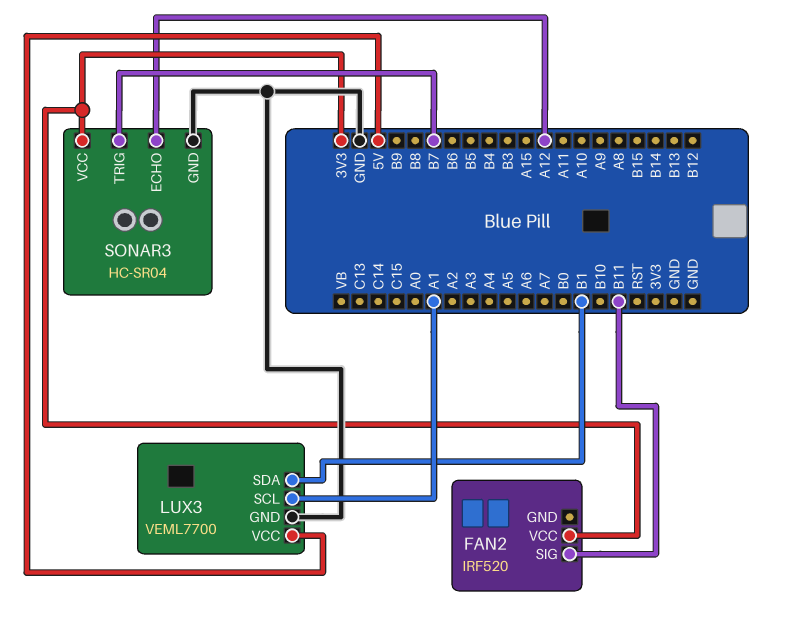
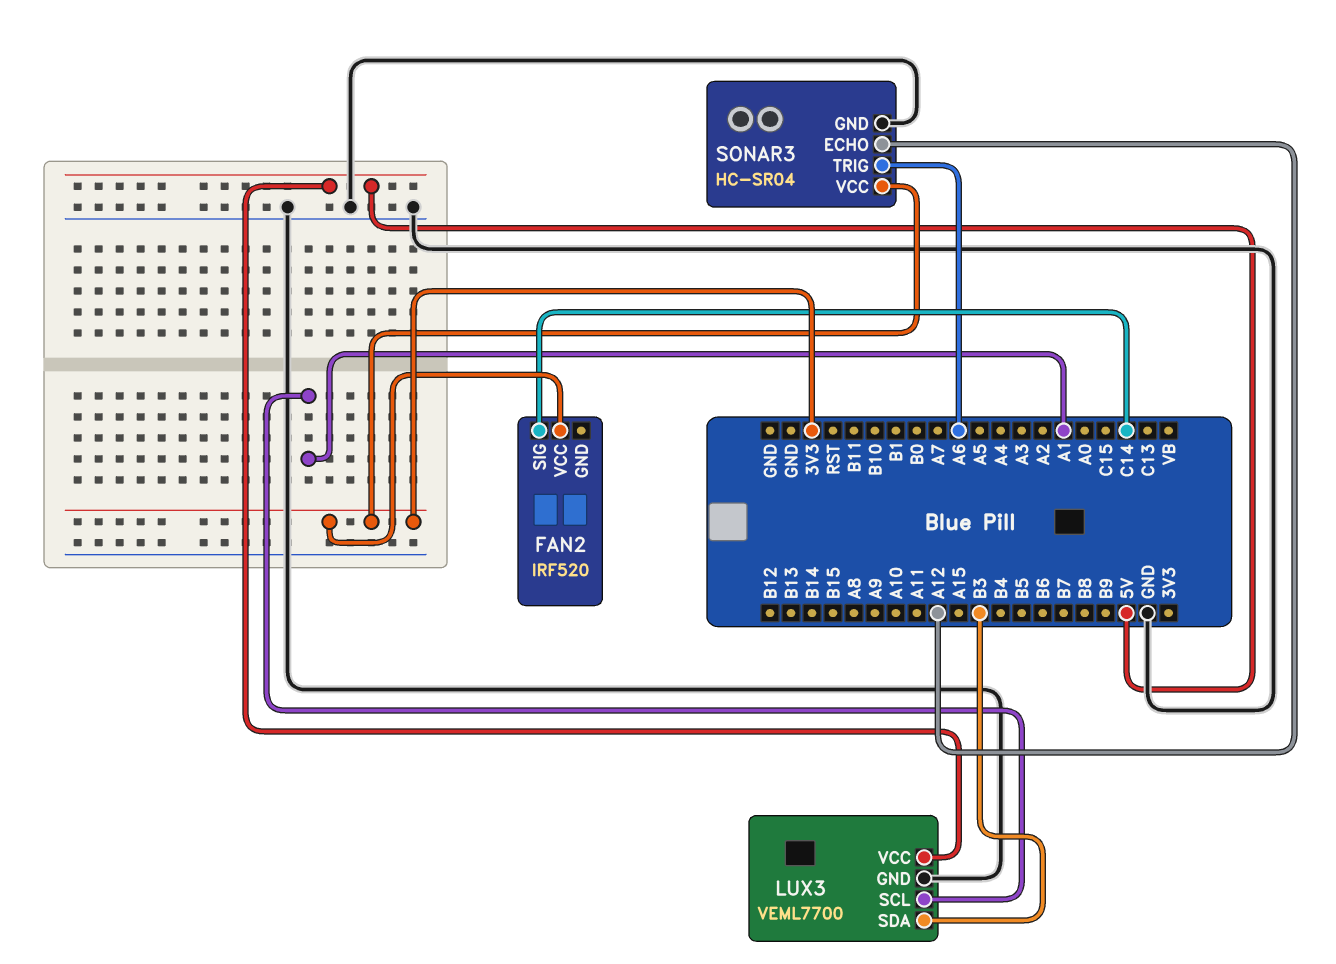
FAN2 pin SIG: B11 -> C14
LUX3 pin SDA: B1 -> B3
SONAR3 pin TRIG: B7 -> A6

